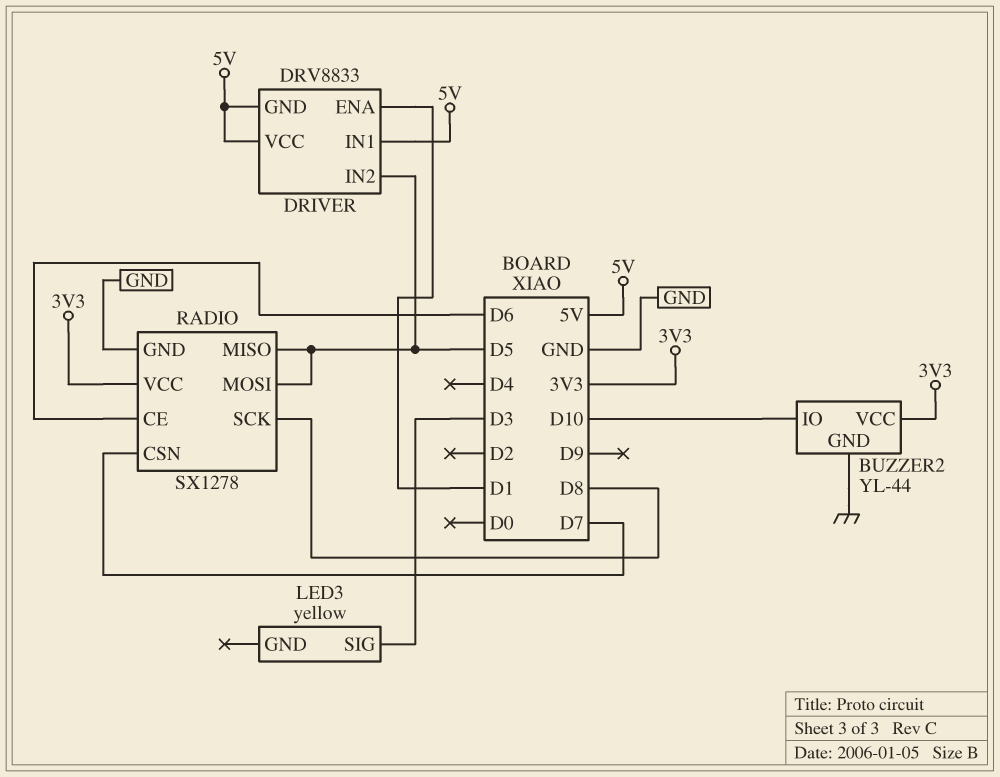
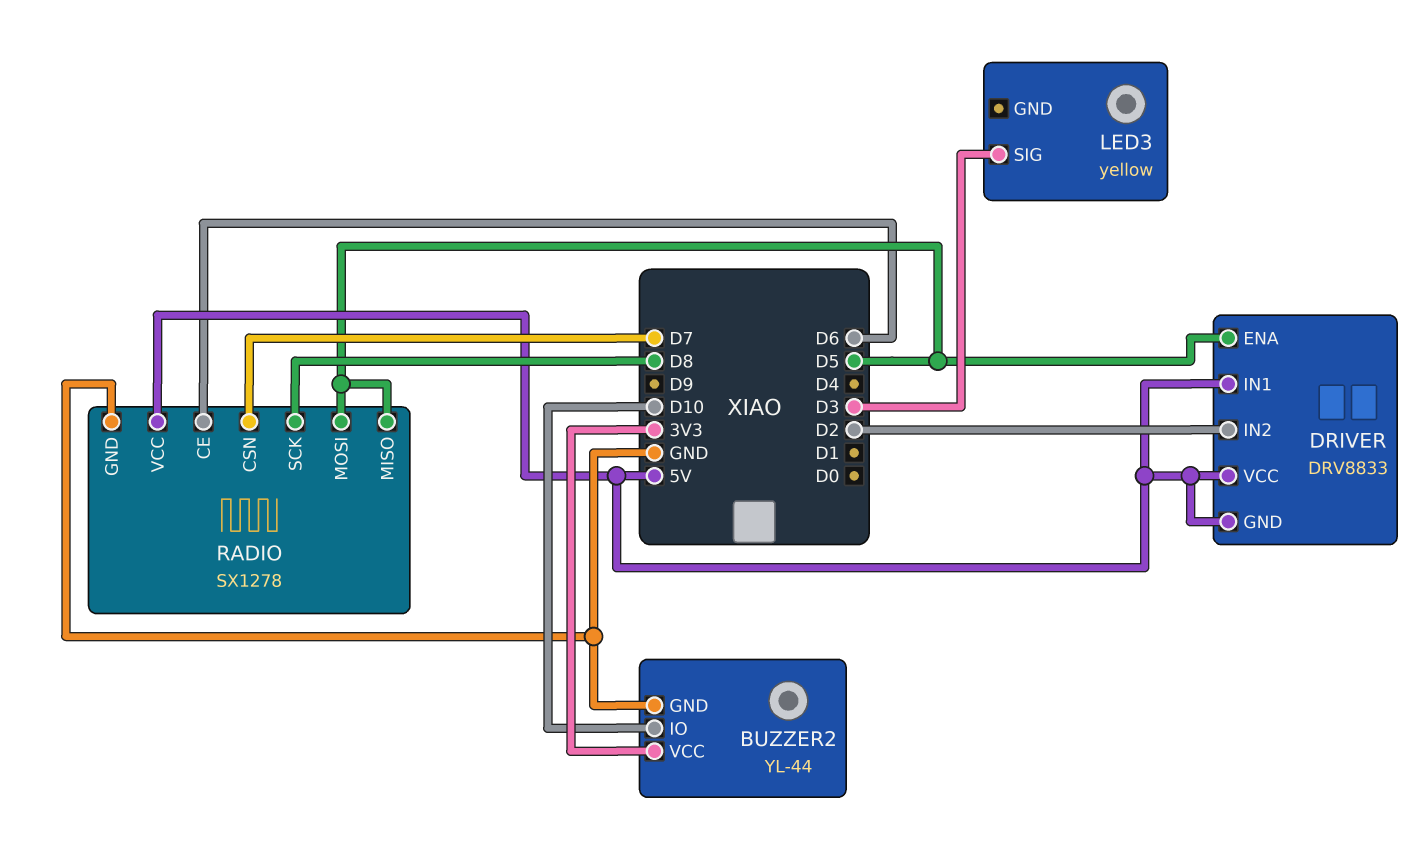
DRIVER pin ENA: D1 -> D5
DRIVER pin IN2: D5 -> D2
RADIO pin VCC: 3V3 -> 5V

